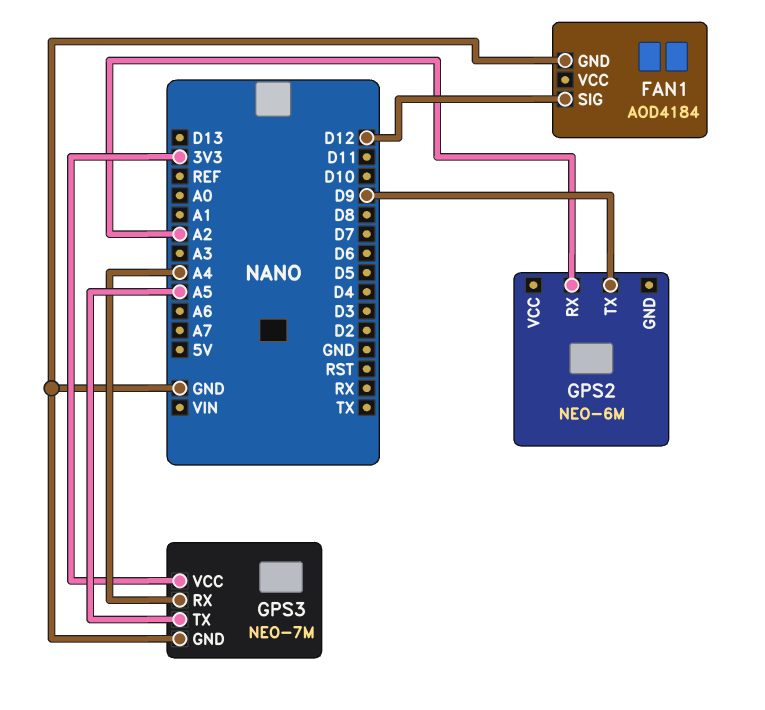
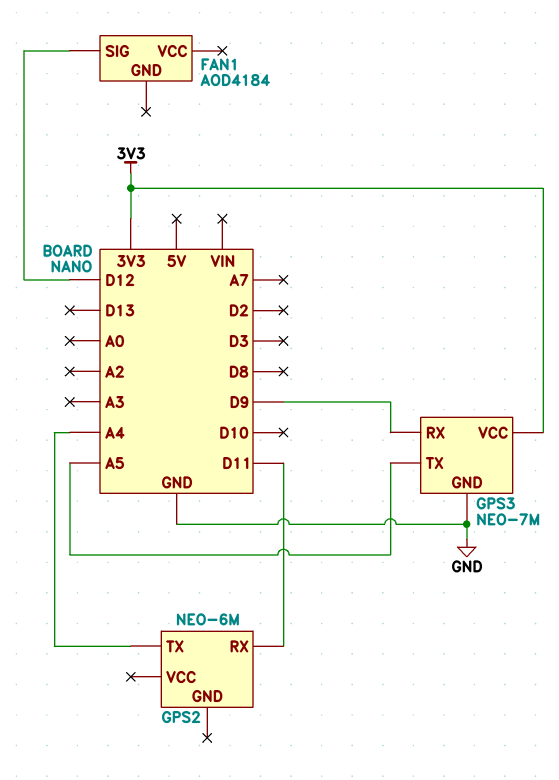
FAN1 pin GND: GND -> none
GPS2 pin RX: A2 -> D11
GPS2 pin TX: D9 -> A4
GPS3 pin RX: A4 -> D9

